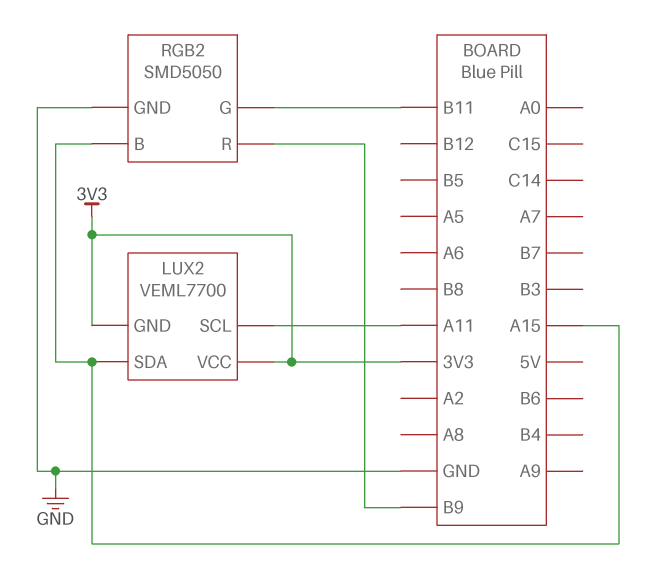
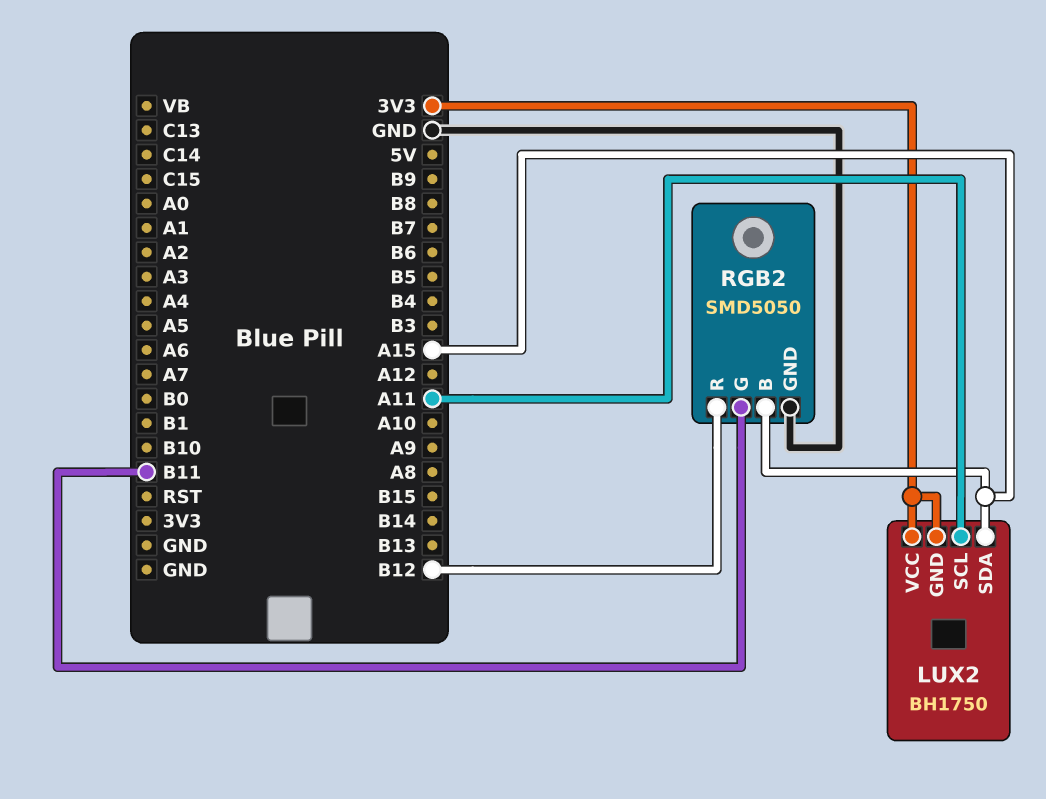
LUX2: VEML7700 -> BH1750
RGB2 pin R: B9 -> B12

